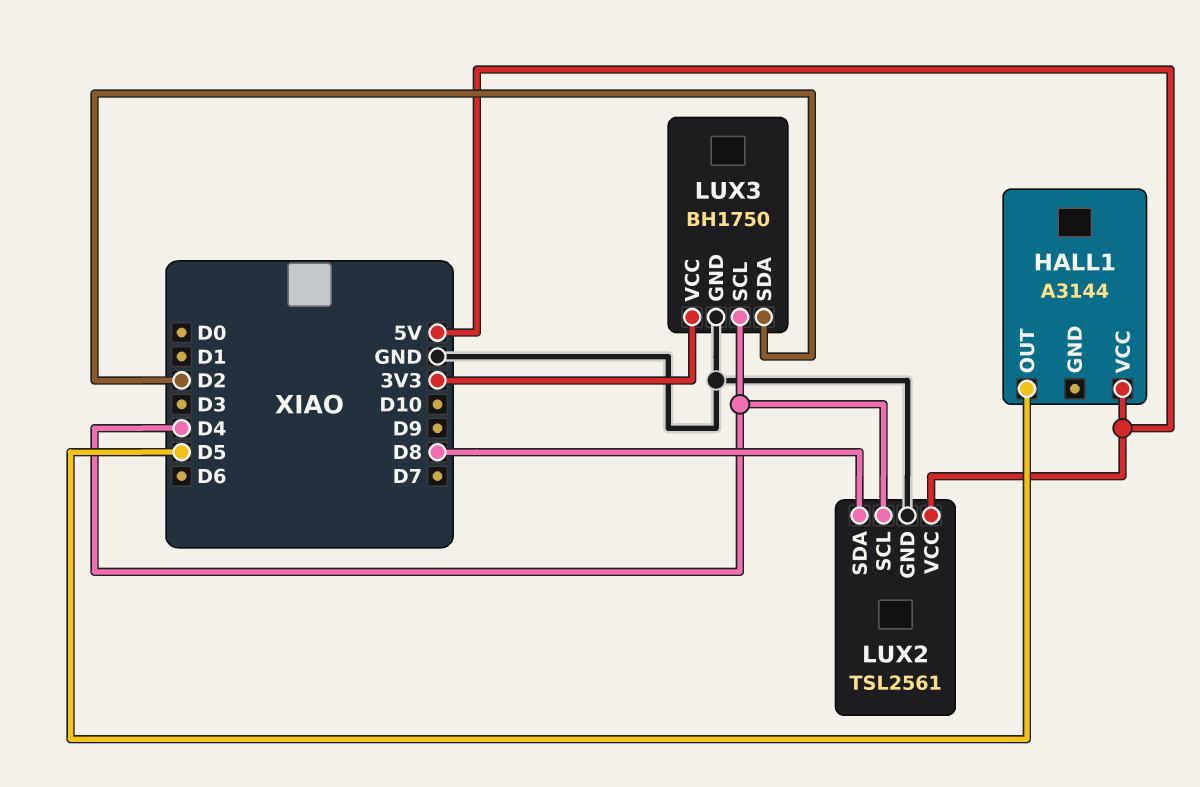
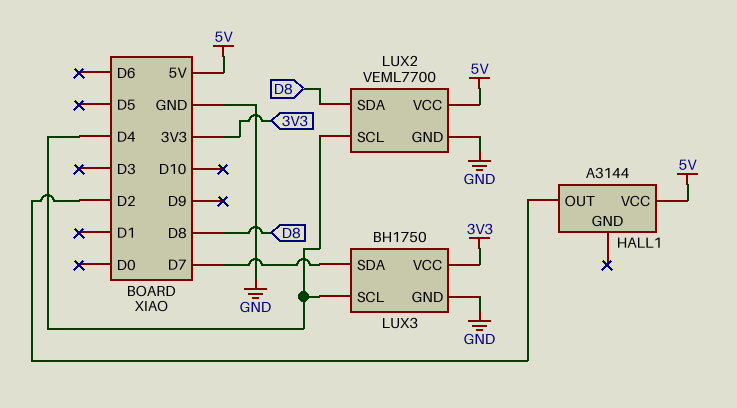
HALL1 pin OUT: D5 -> D2
LUX2: TSL2561 -> VEML7700
LUX3 pin SDA: D2 -> D7

